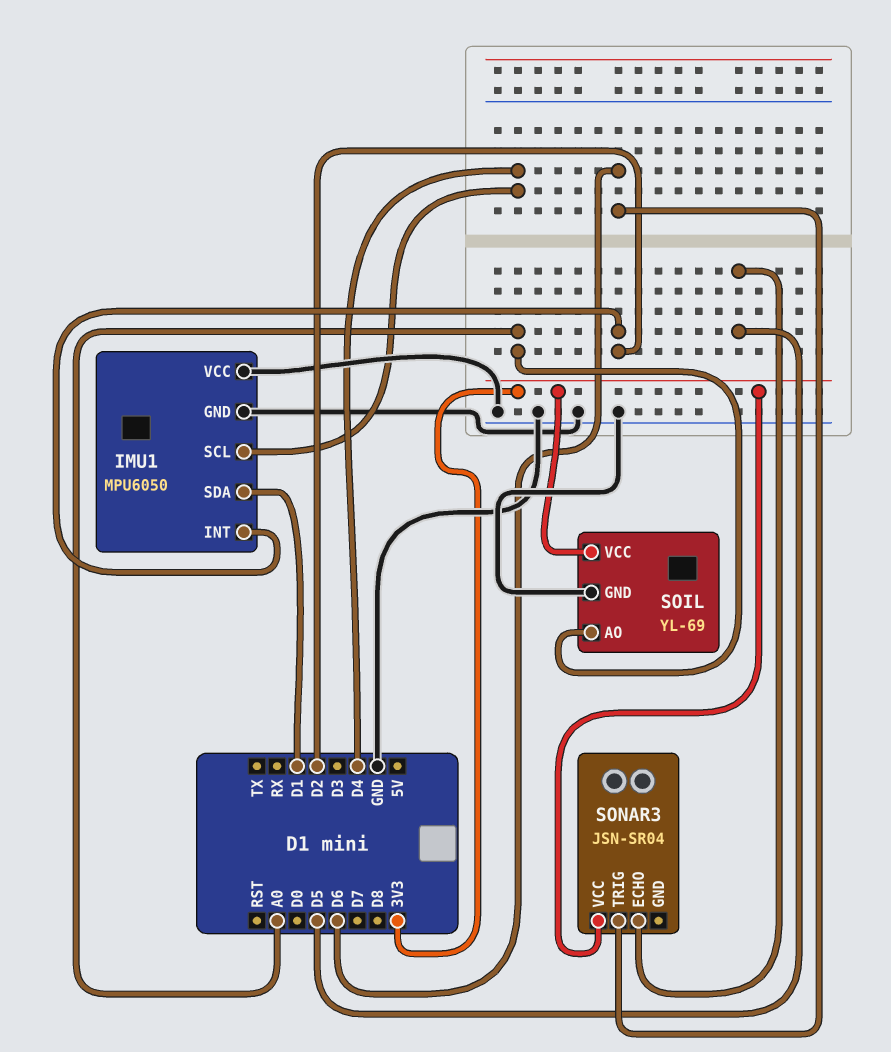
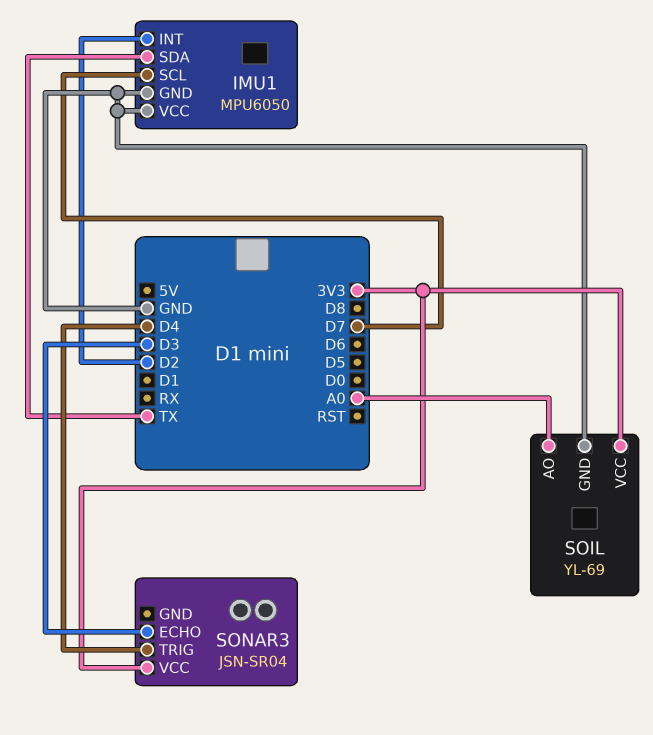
IMU1 pin SCL: D4 -> D7
IMU1 pin SDA: D1 -> TX
SONAR3 pin ECHO: D5 -> D3
SONAR3 pin TRIG: D6 -> D4

